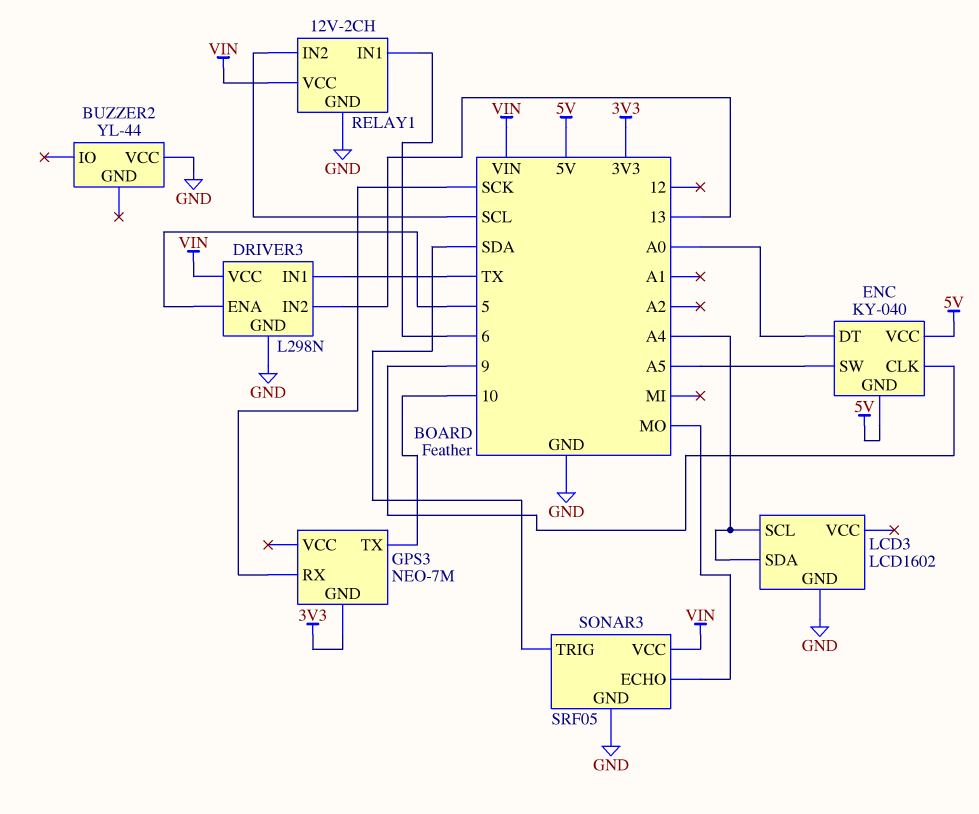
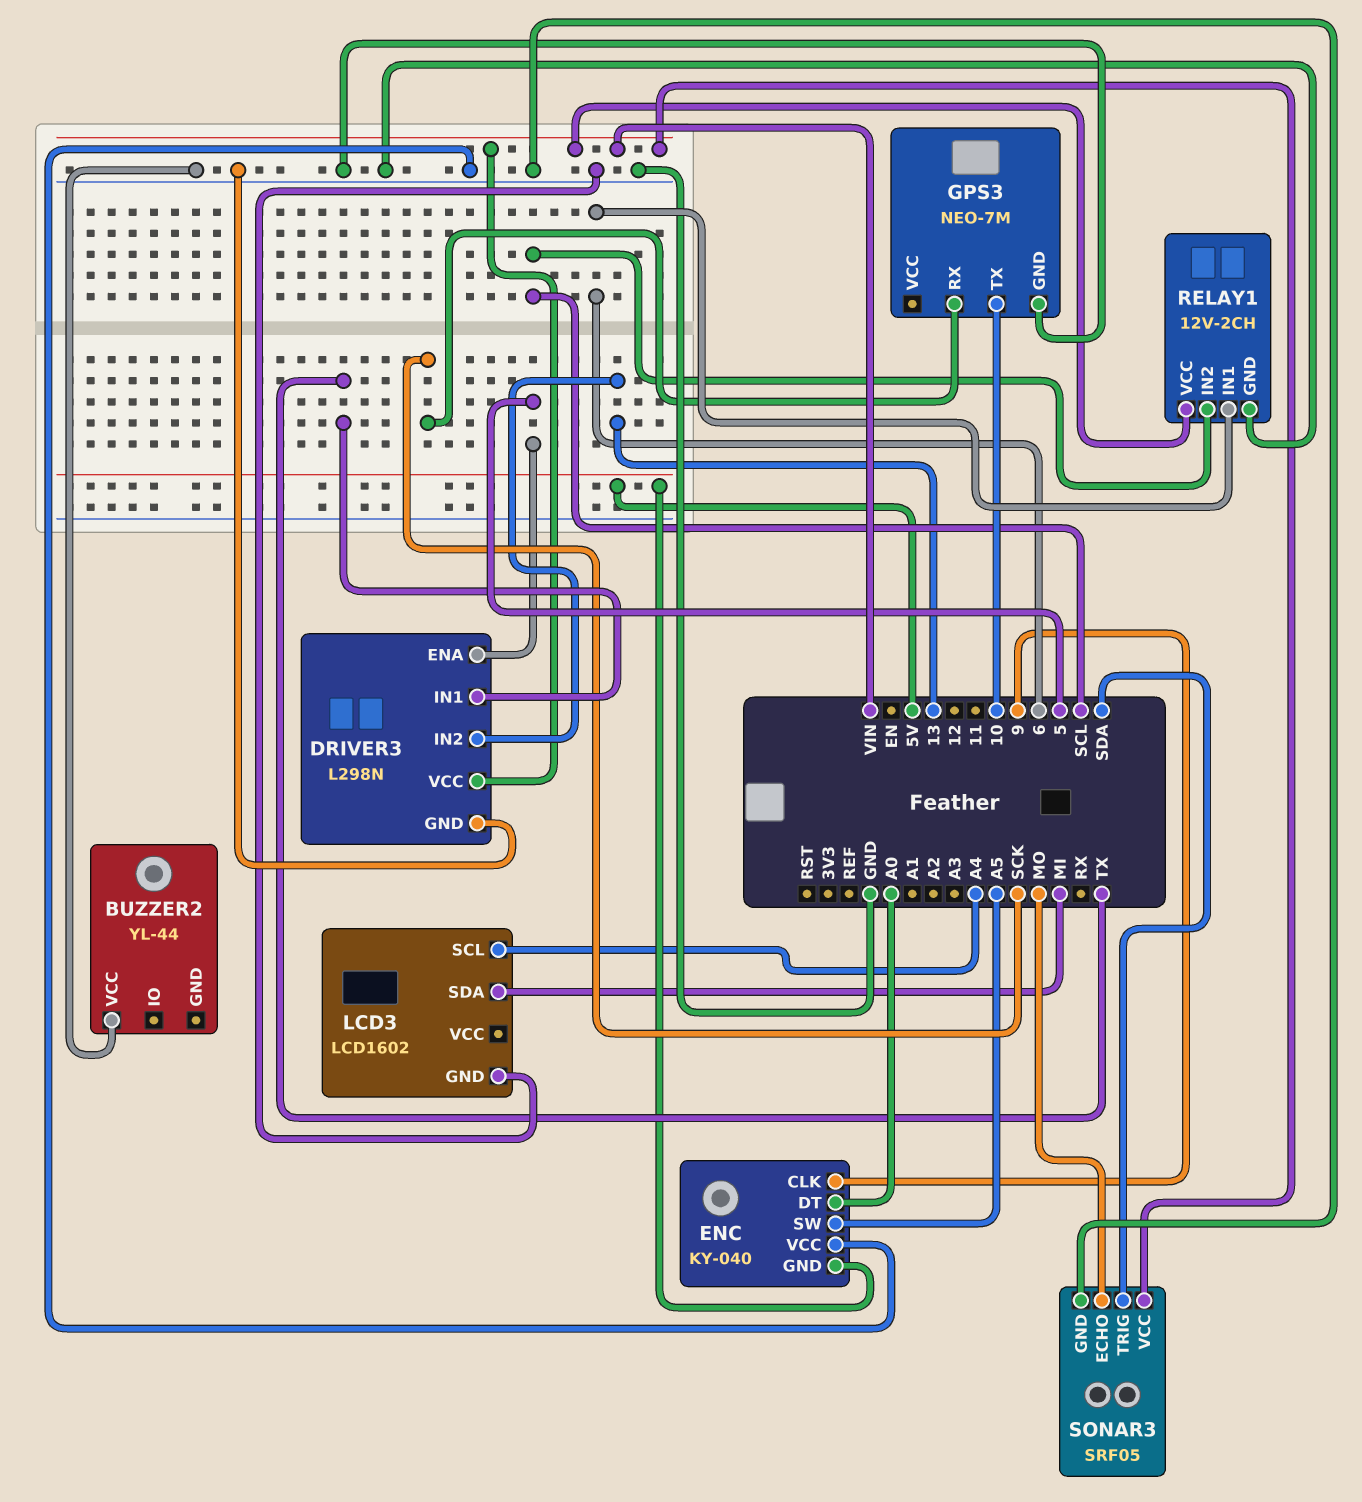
ENC pin VCC: 5V -> GND
GPS3 pin GND: 3V3 -> GND
LCD3 pin SDA: A4 -> MI

